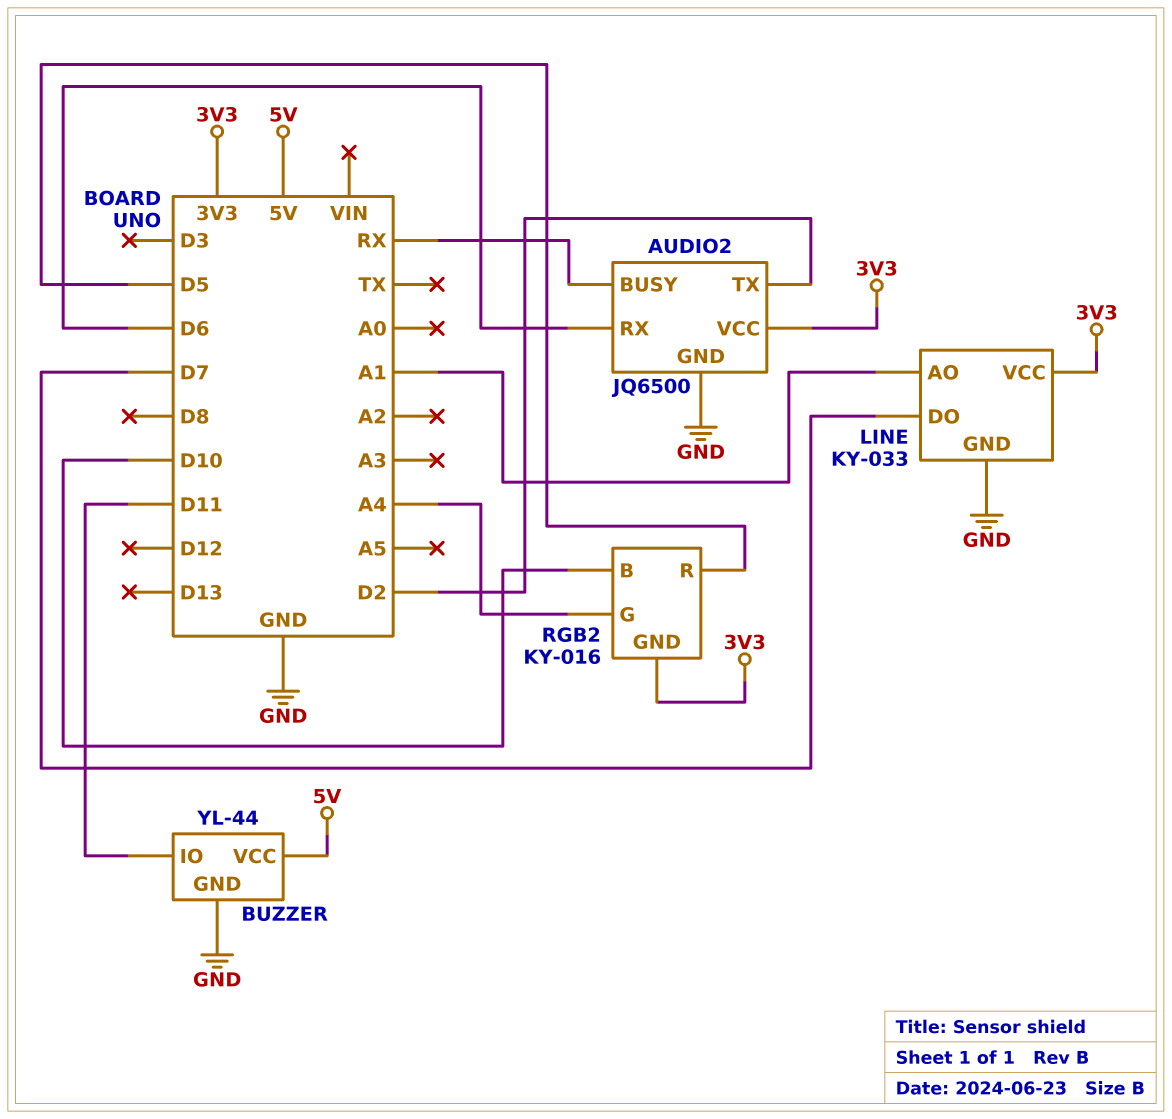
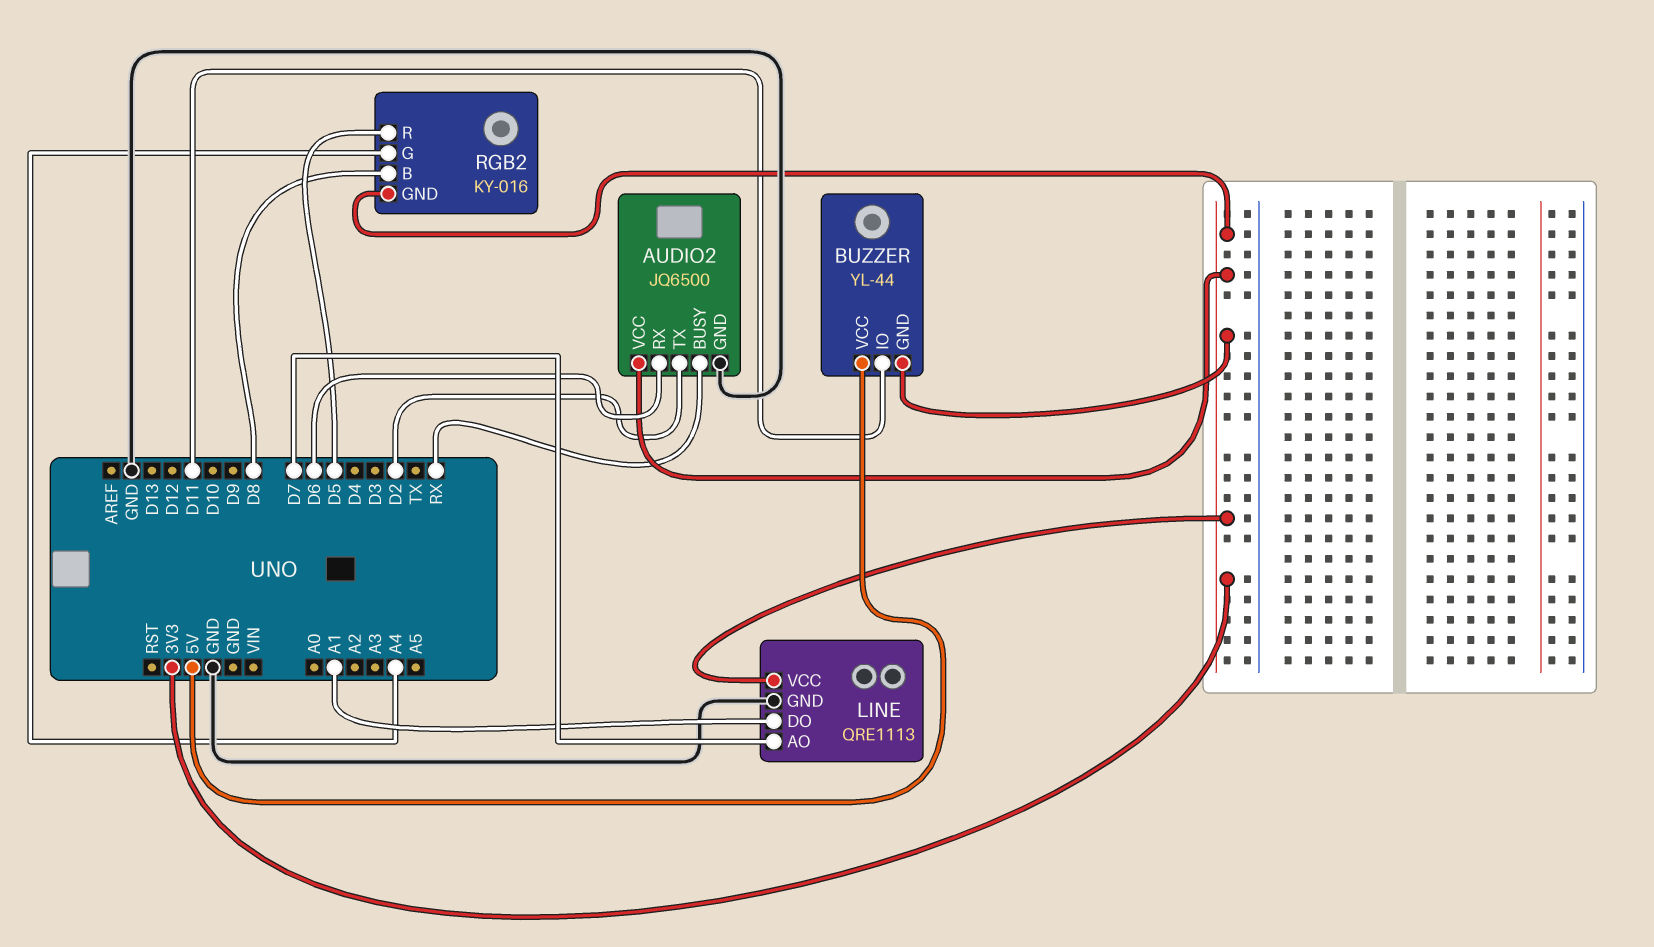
BUZZER pin GND: GND -> 3V3
LINE: KY-033 -> QRE1113
LINE pin AO: A1 -> D7
LINE pin DO: D7 -> A1
RGB2 pin B: D10 -> D8

